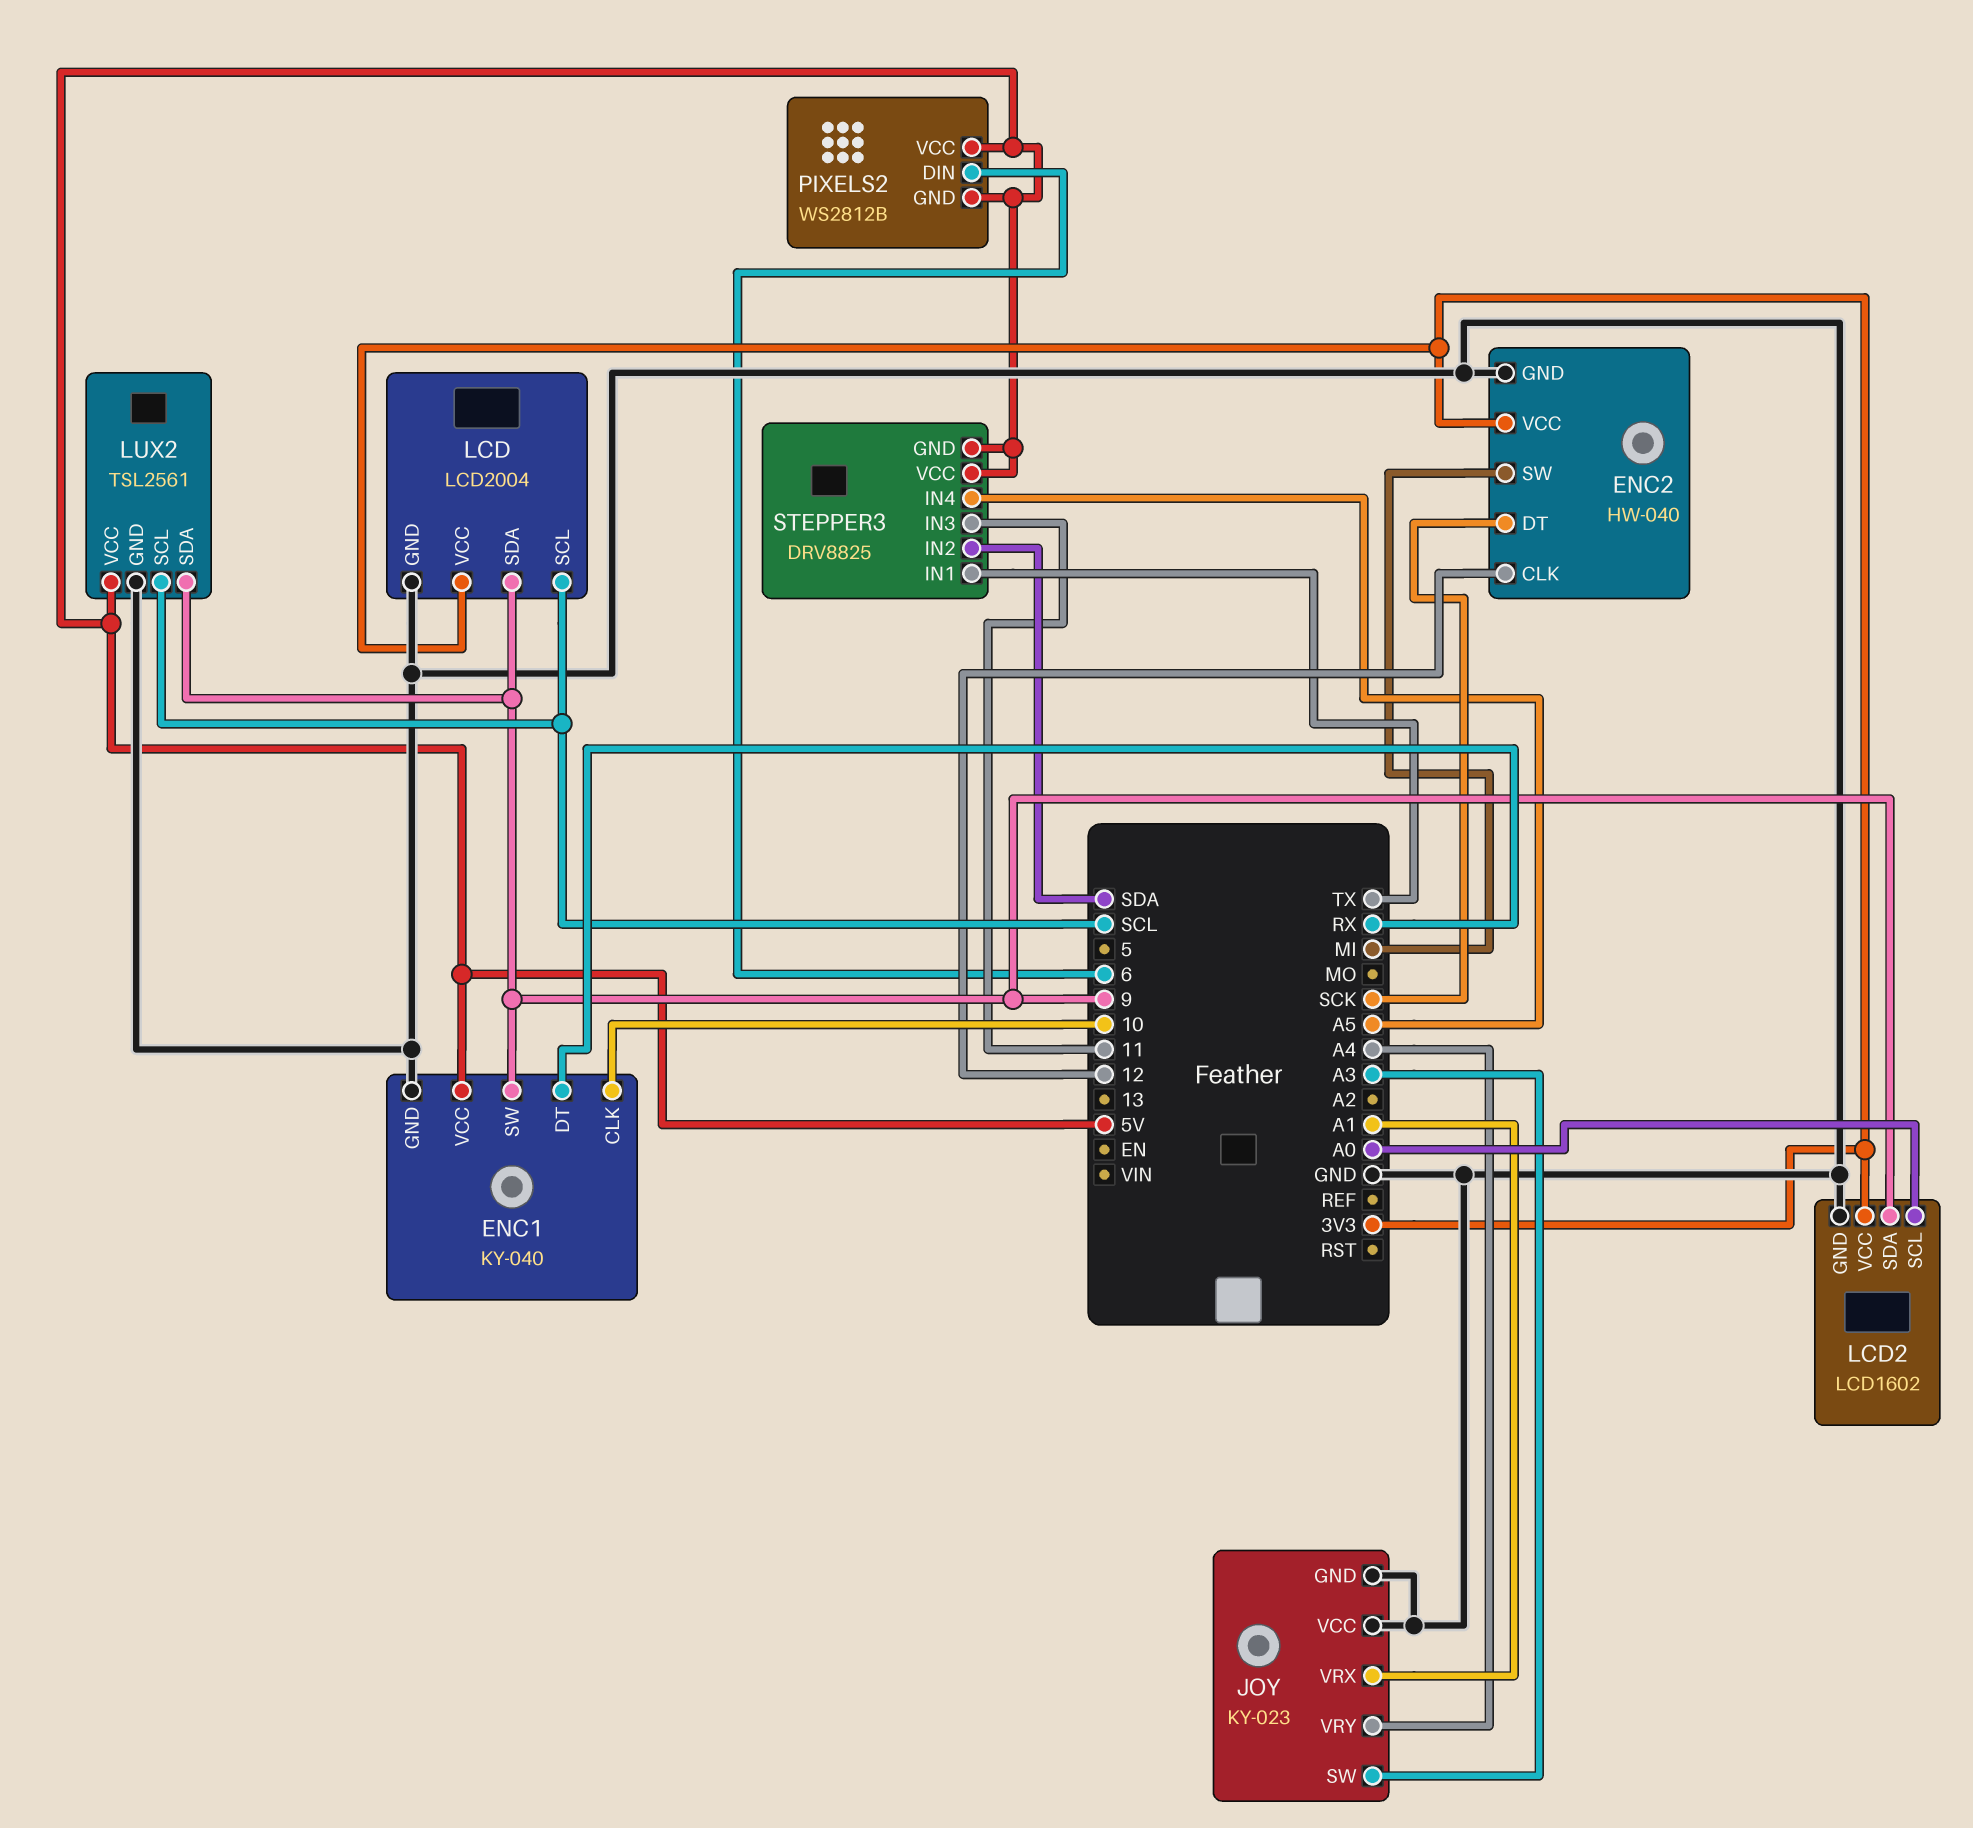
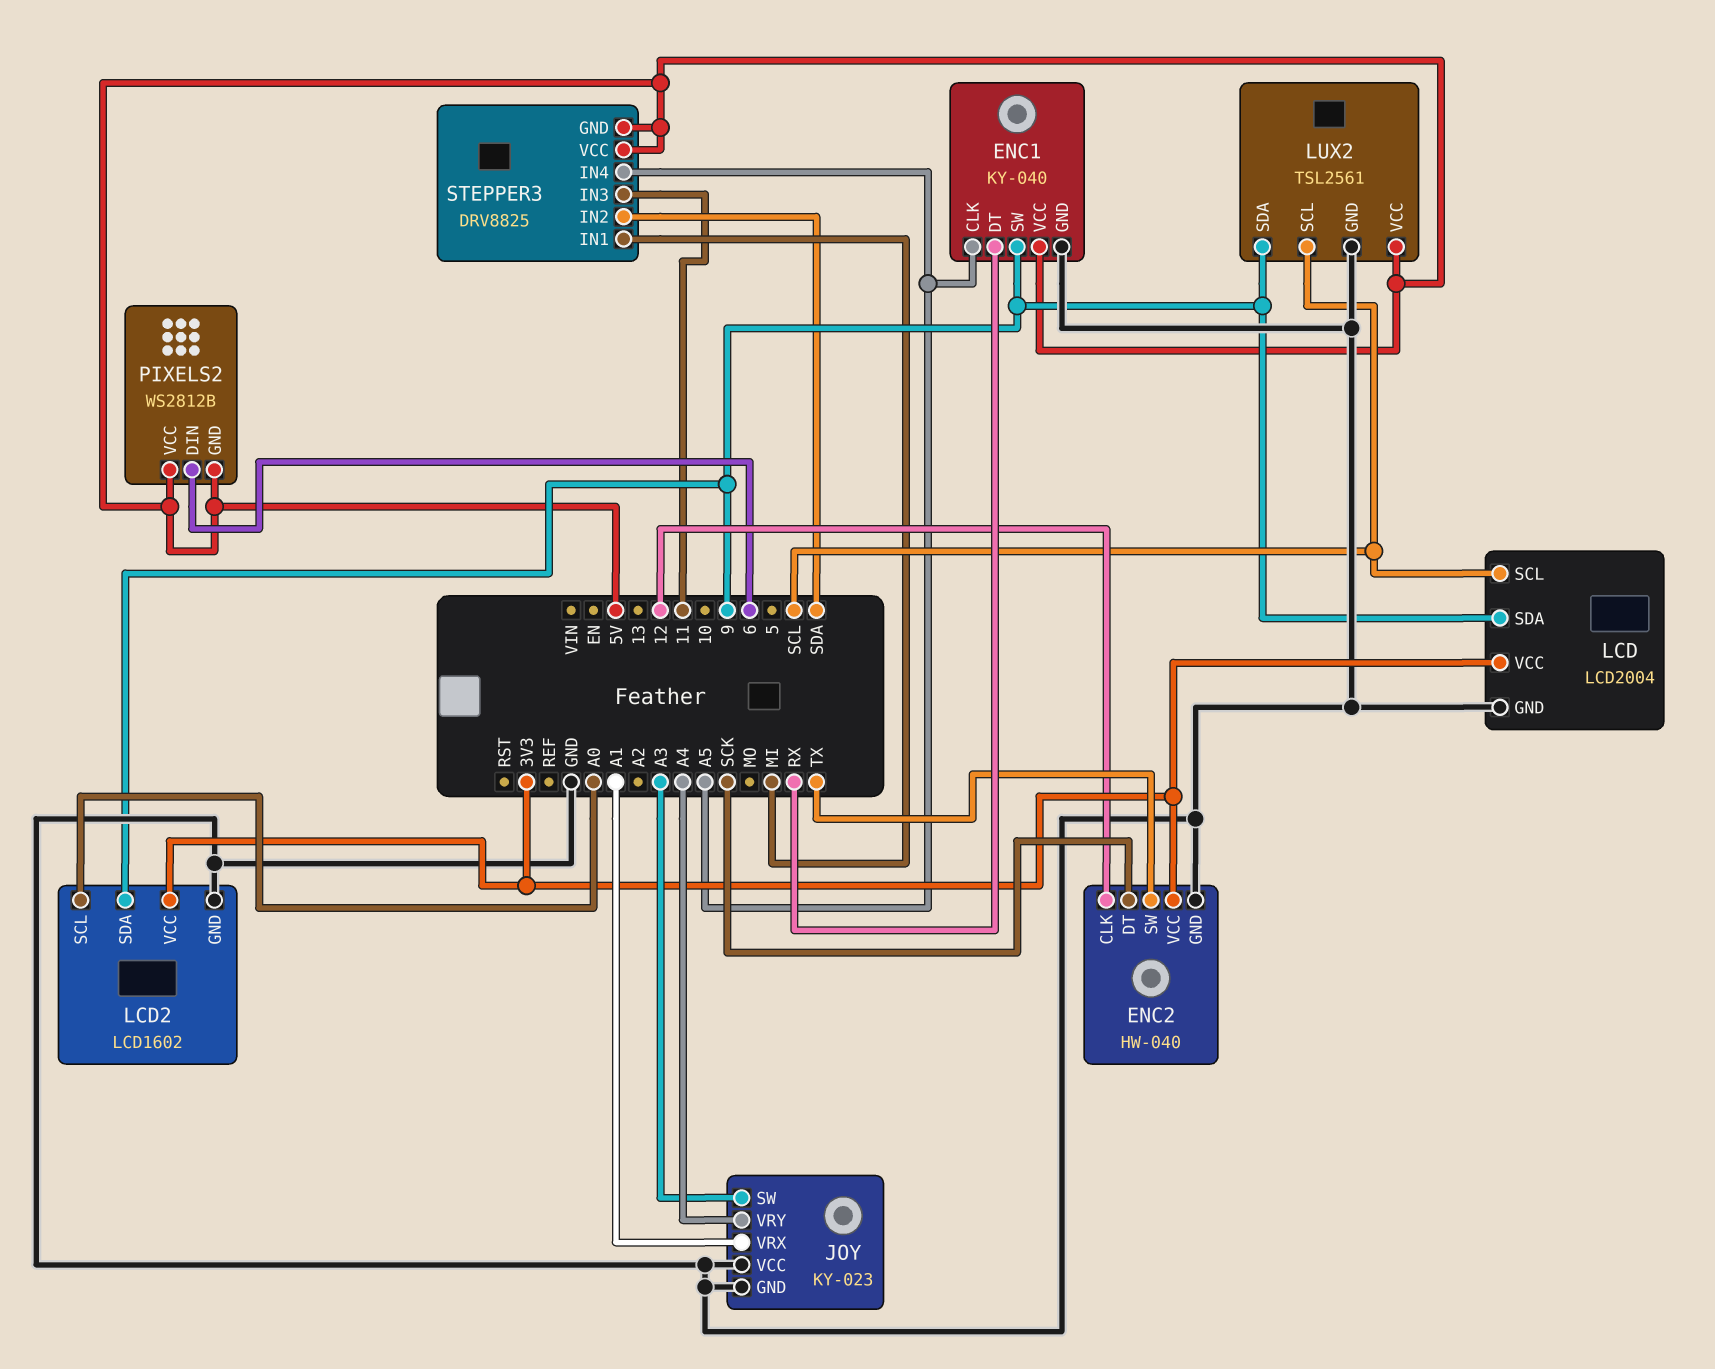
ENC1 pin CLK: 10 -> A5
ENC2 pin SW: MI -> TX
STEPPER3 pin IN1: TX -> MI

